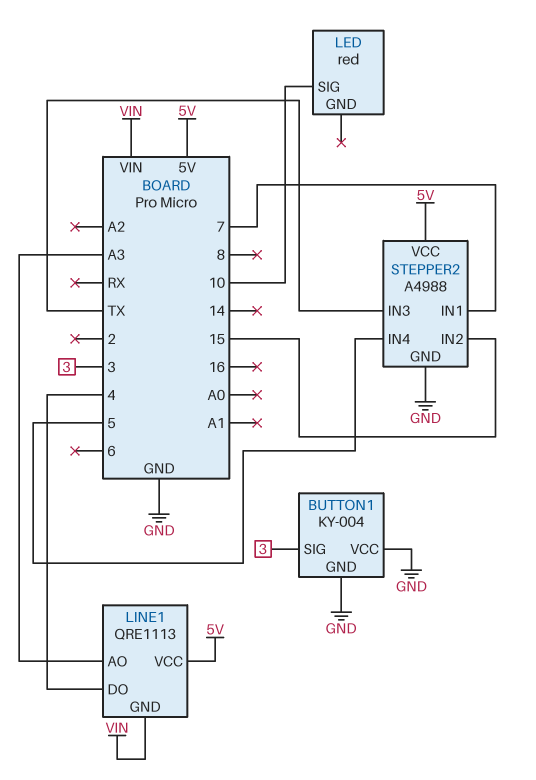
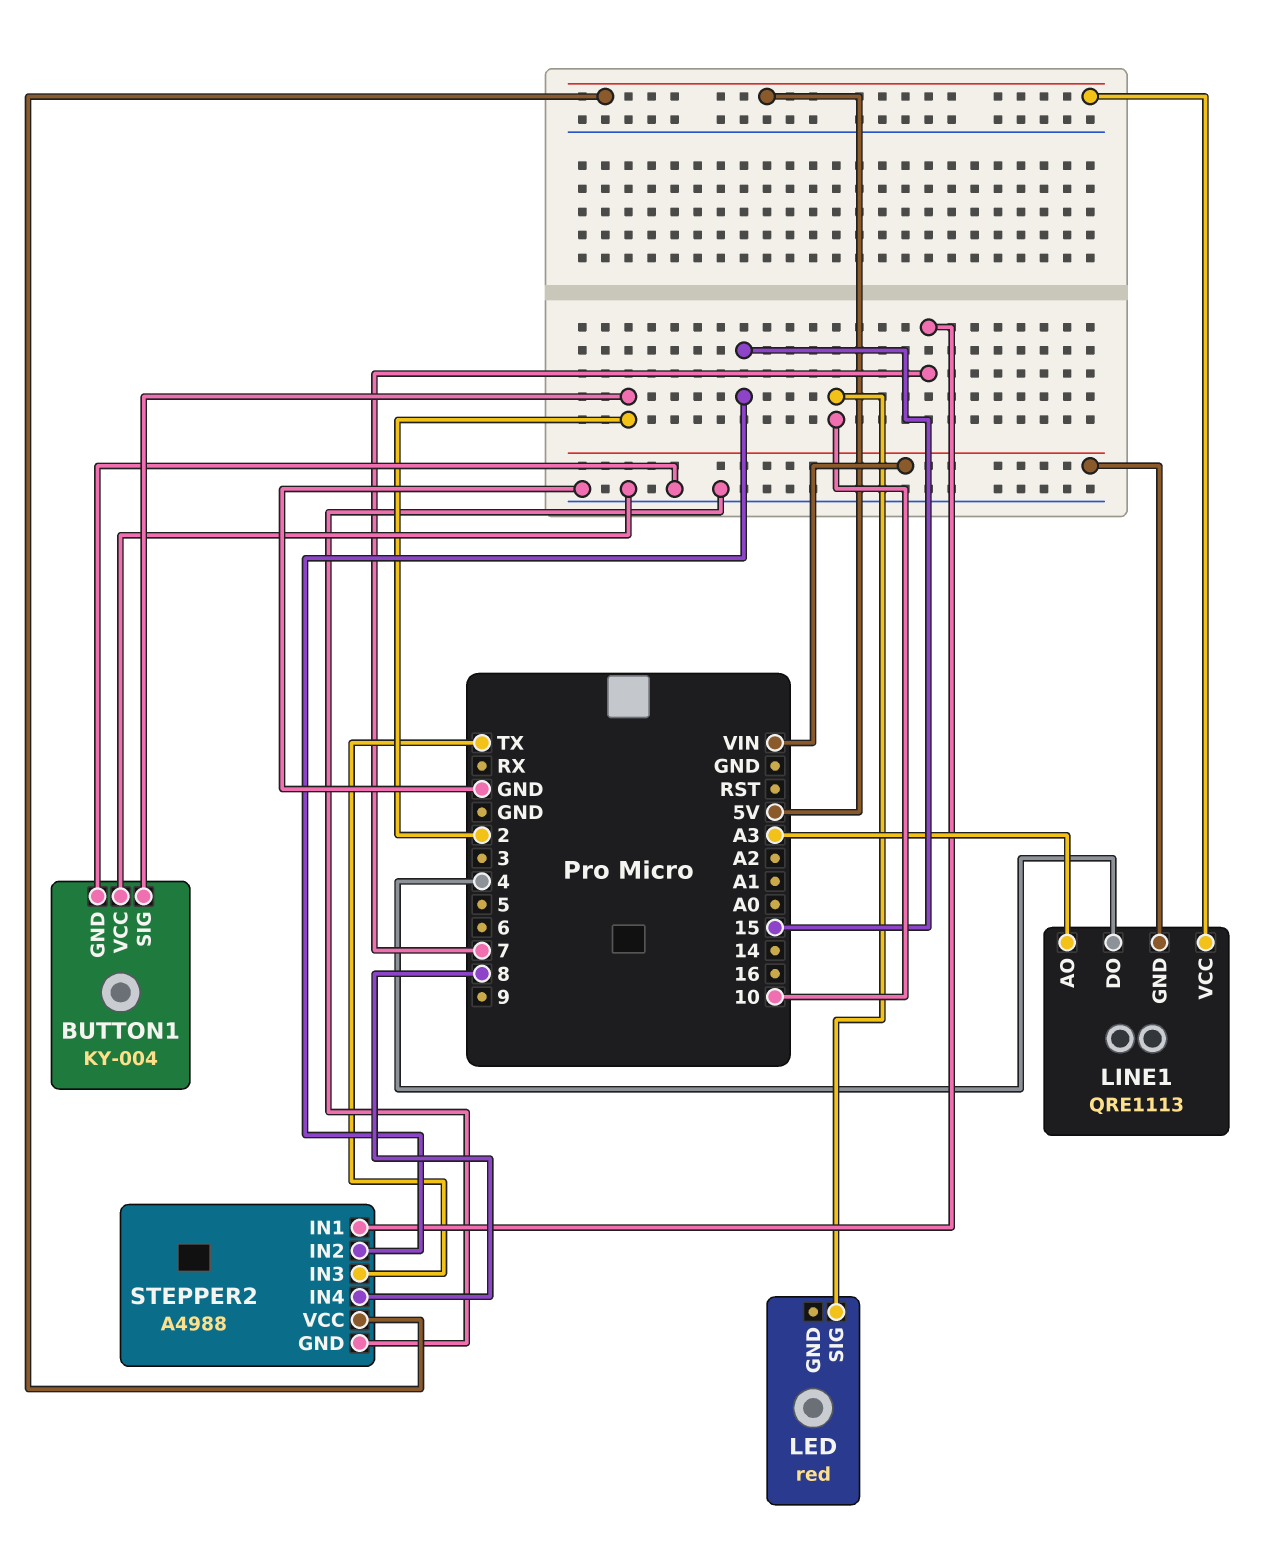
BUTTON1 pin SIG: 3 -> 2
STEPPER2 pin IN4: 5 -> 8

